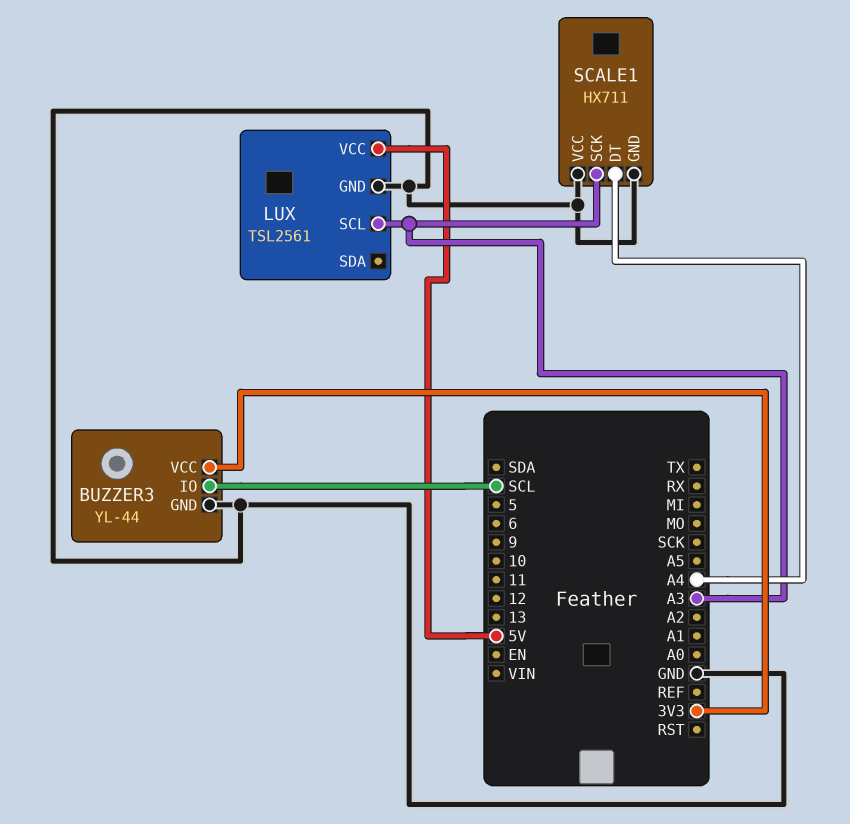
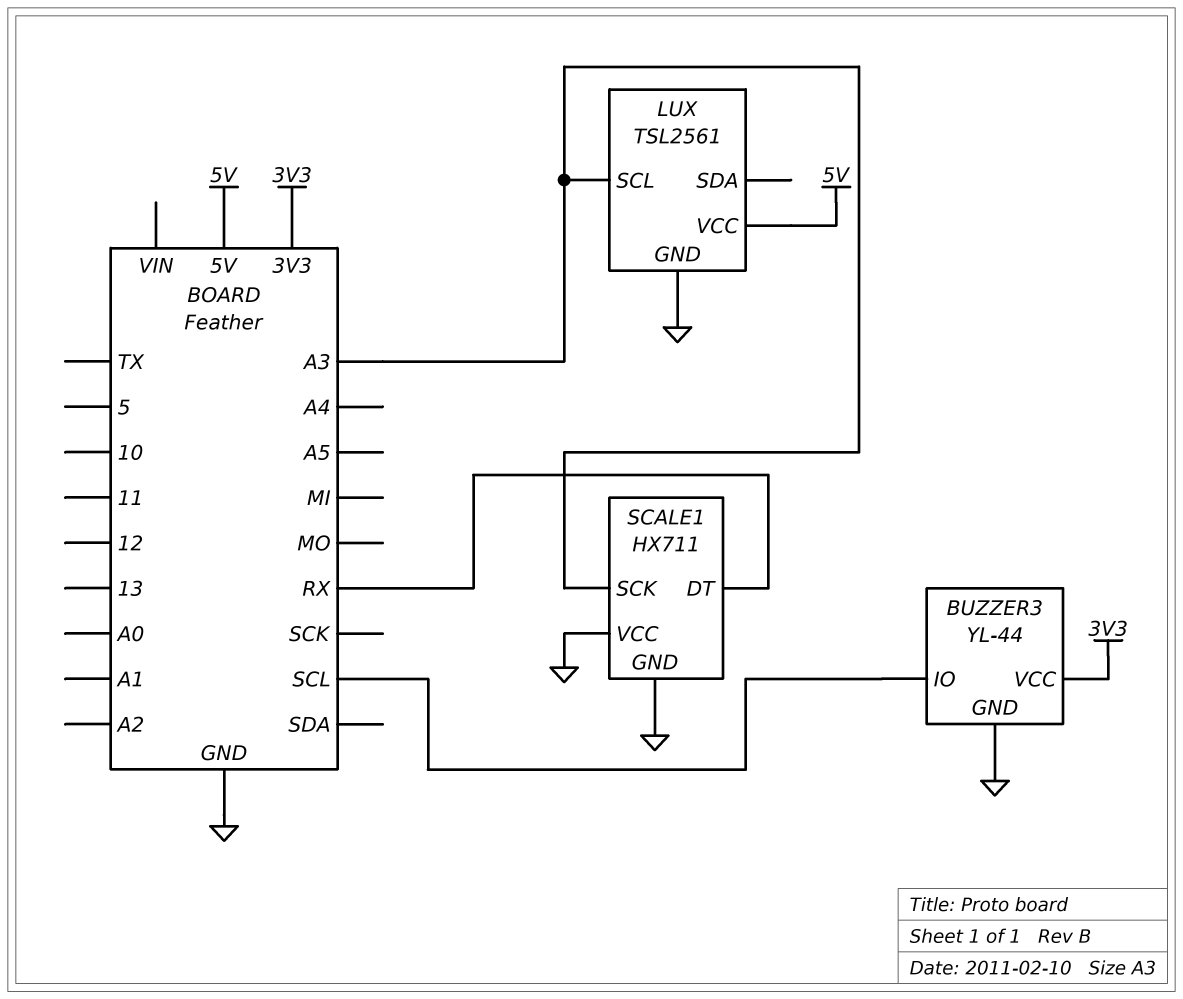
SCALE1 pin DT: A4 -> RX

